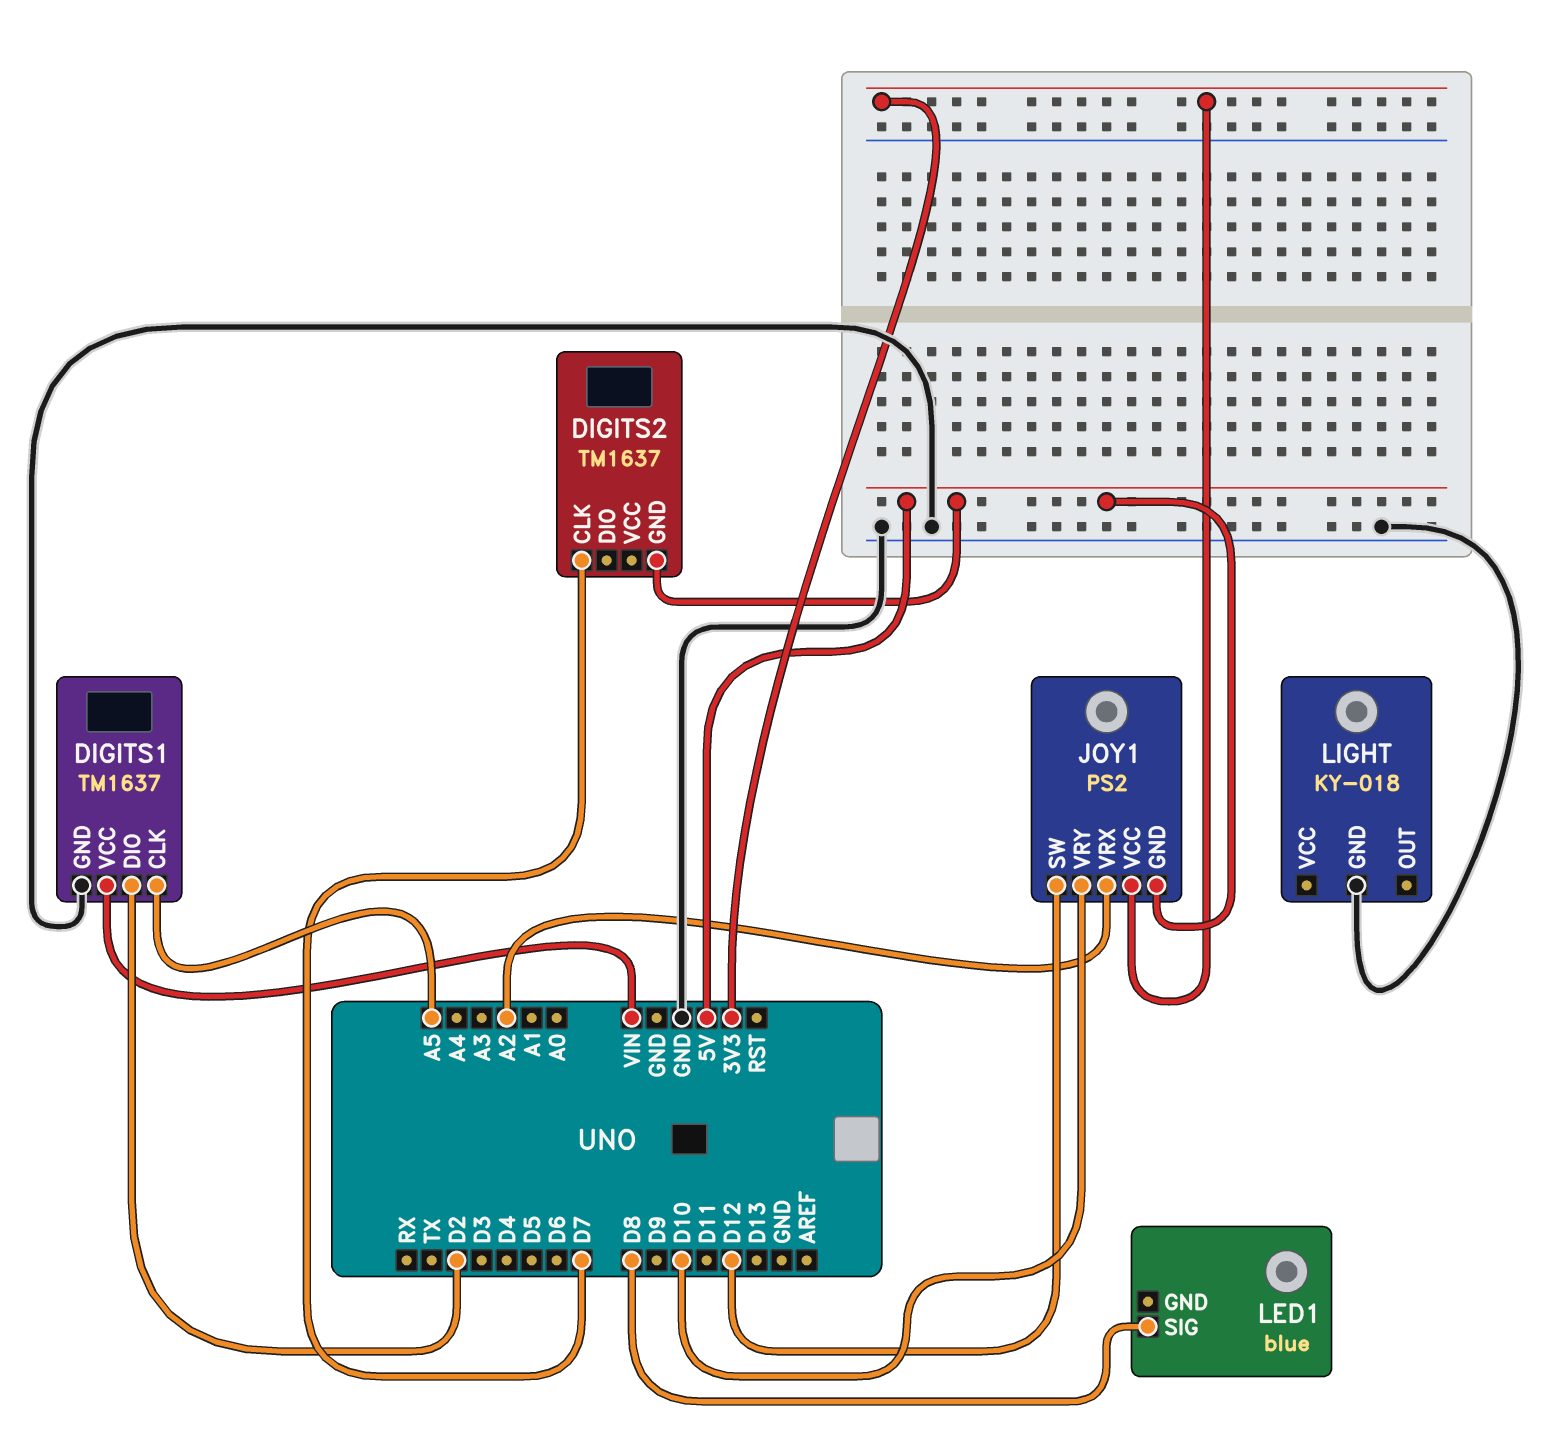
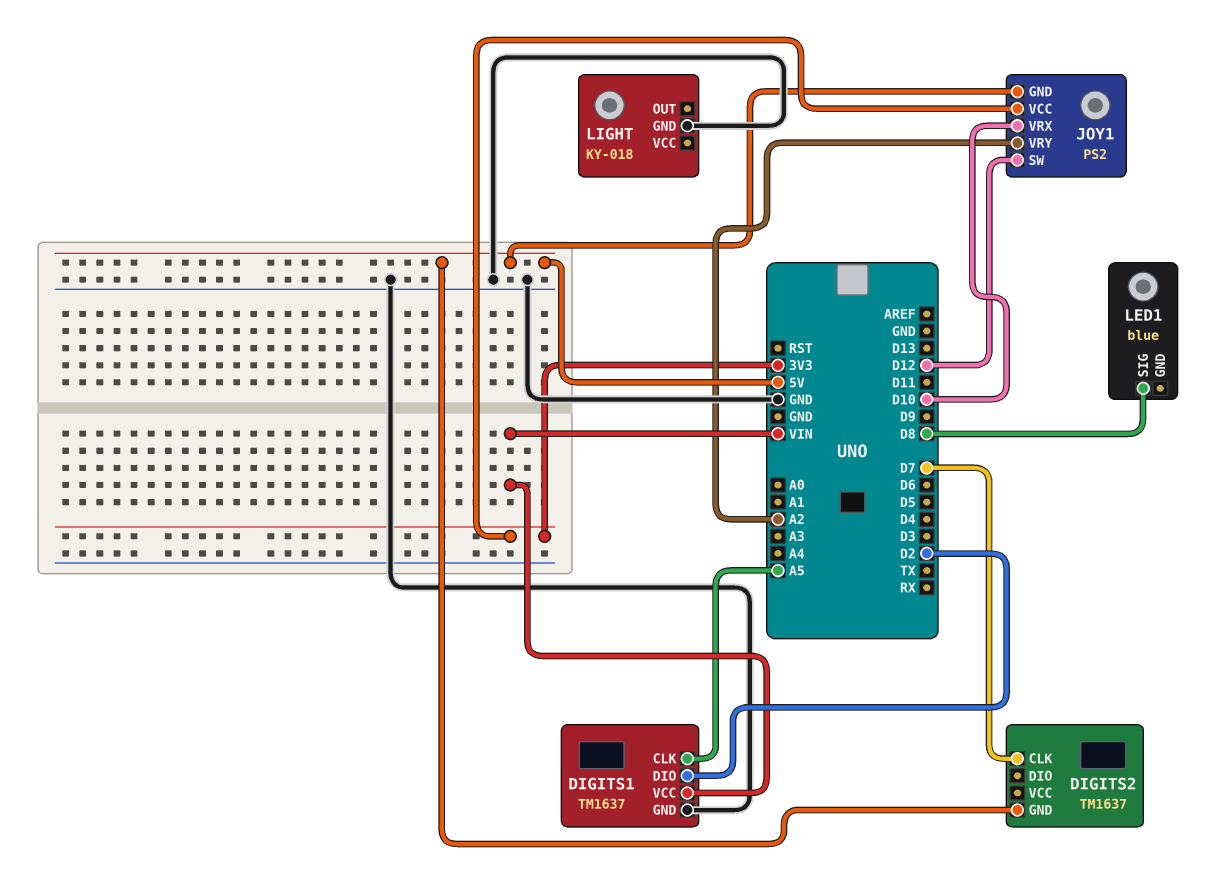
JOY1 pin VRX: A2 -> D10
JOY1 pin VRY: D10 -> A2

